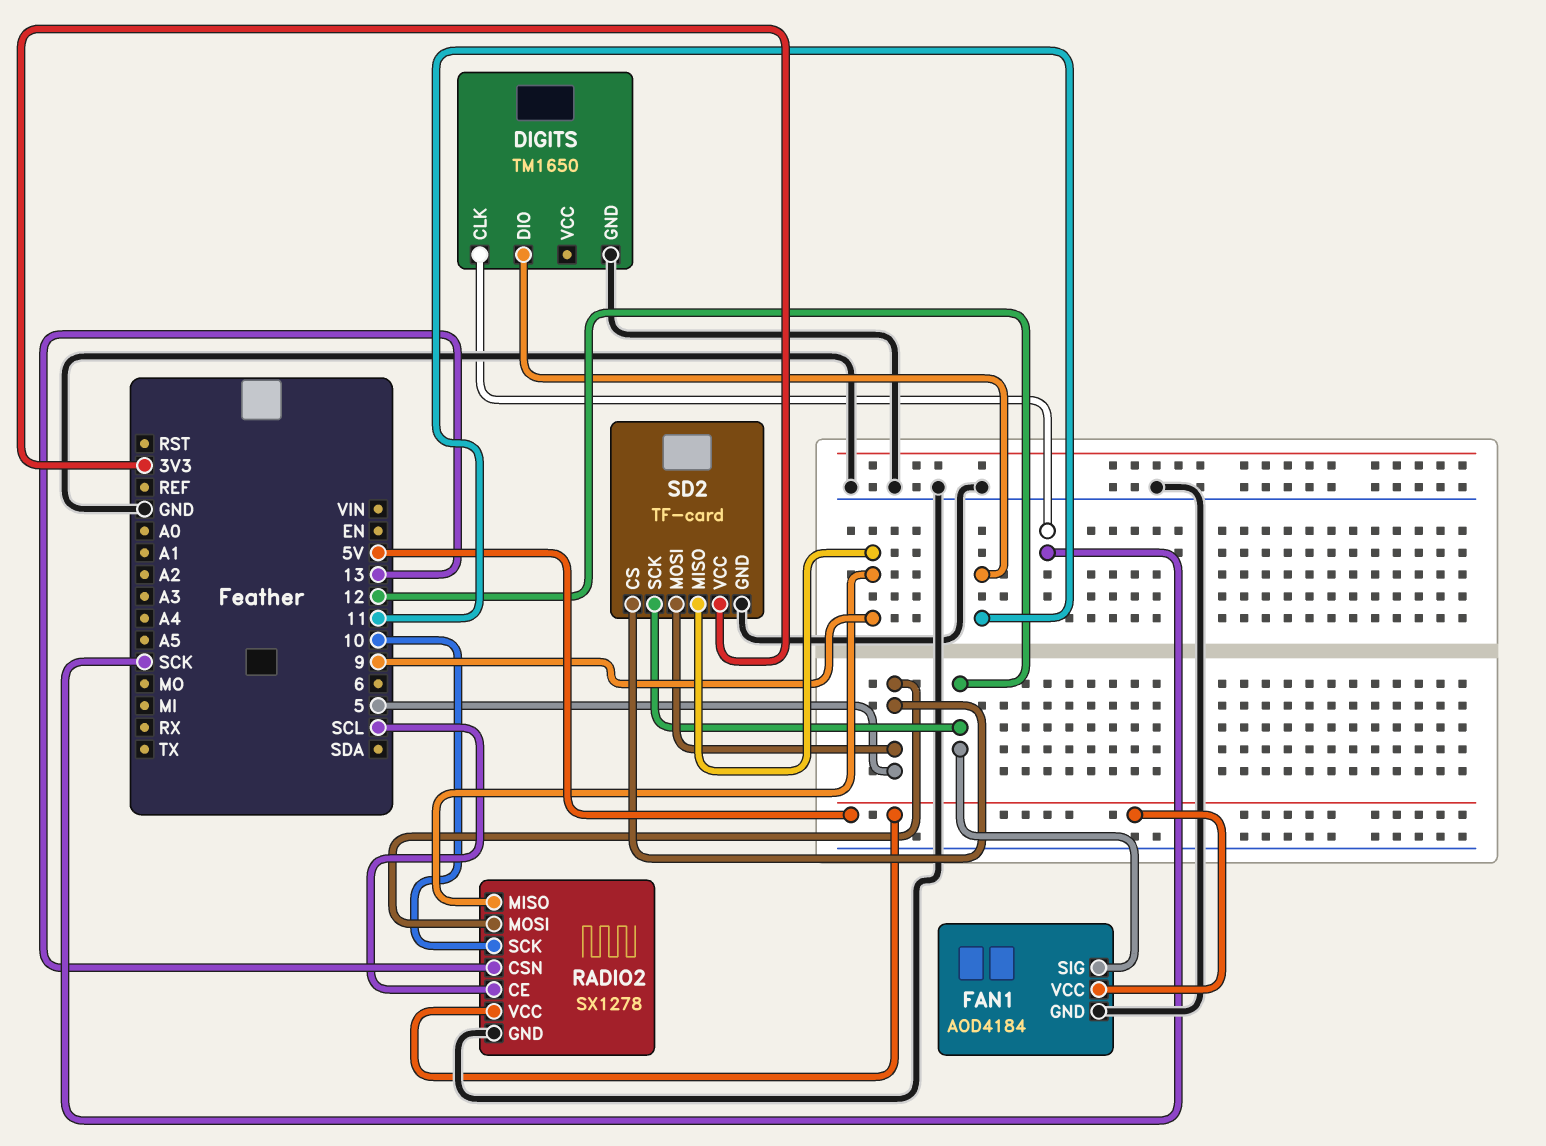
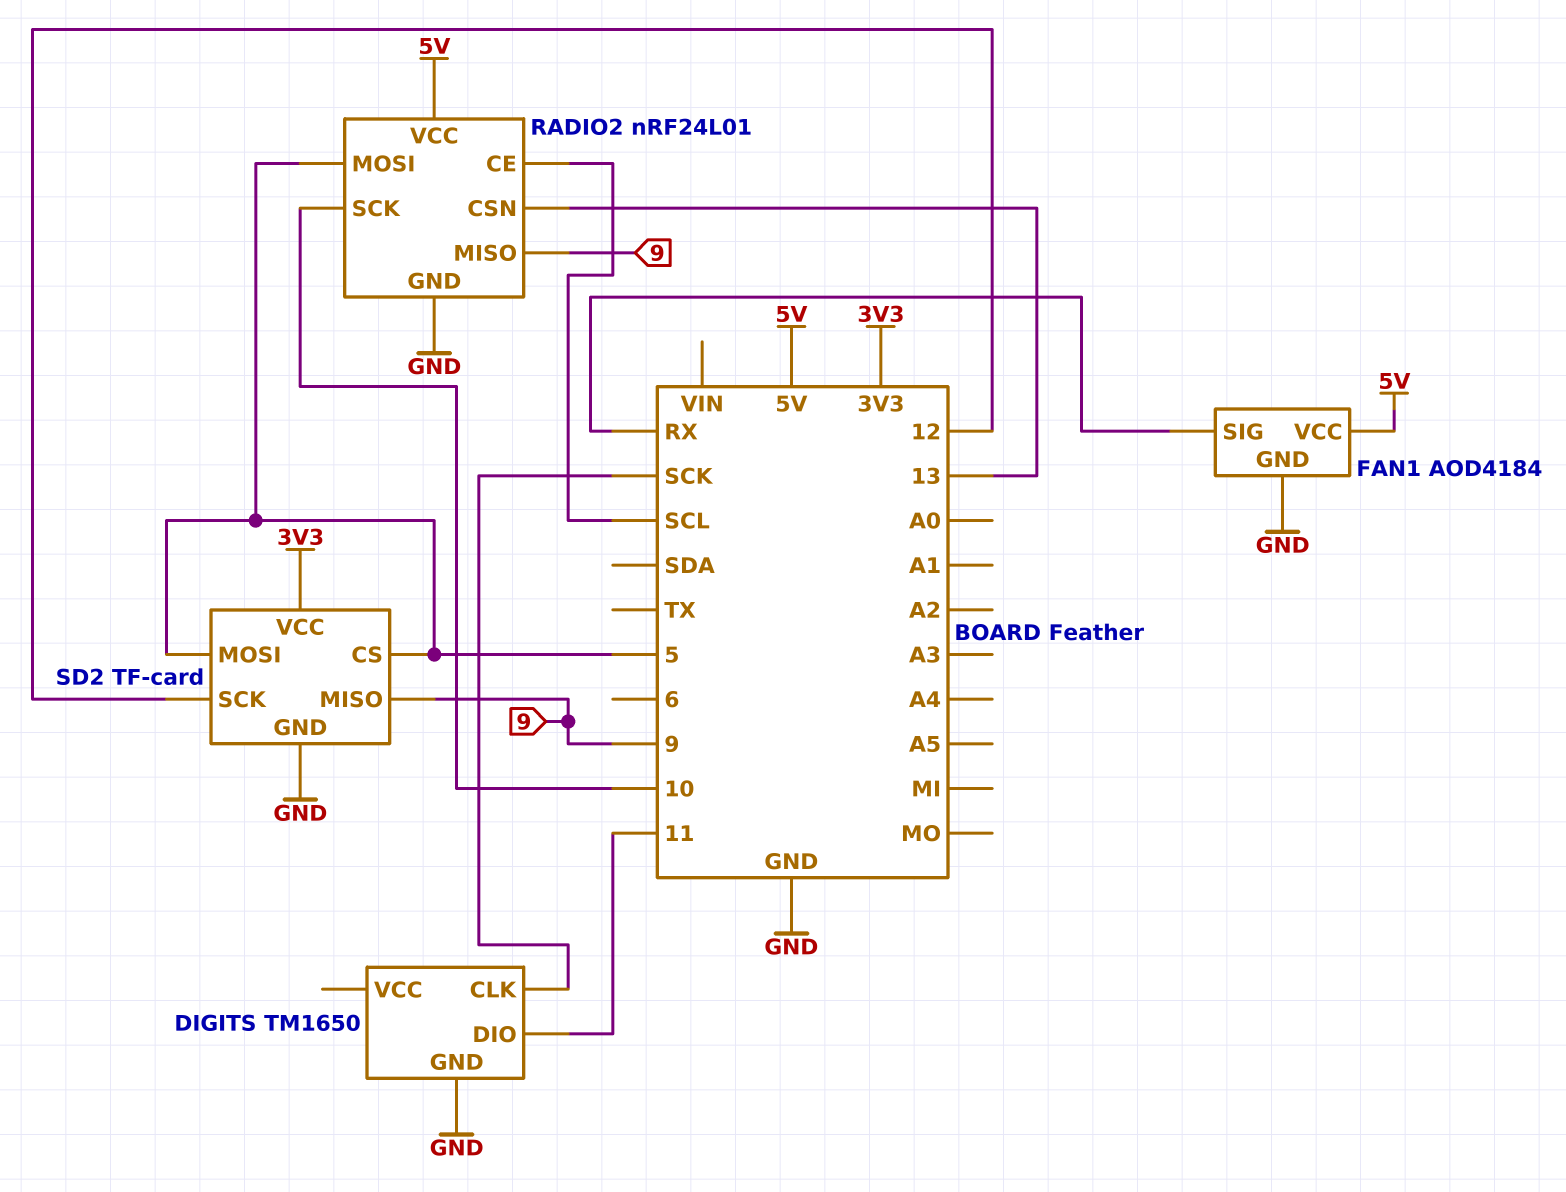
FAN1 pin SIG: 12 -> RX
RADIO2: SX1278 -> nRF24L01

